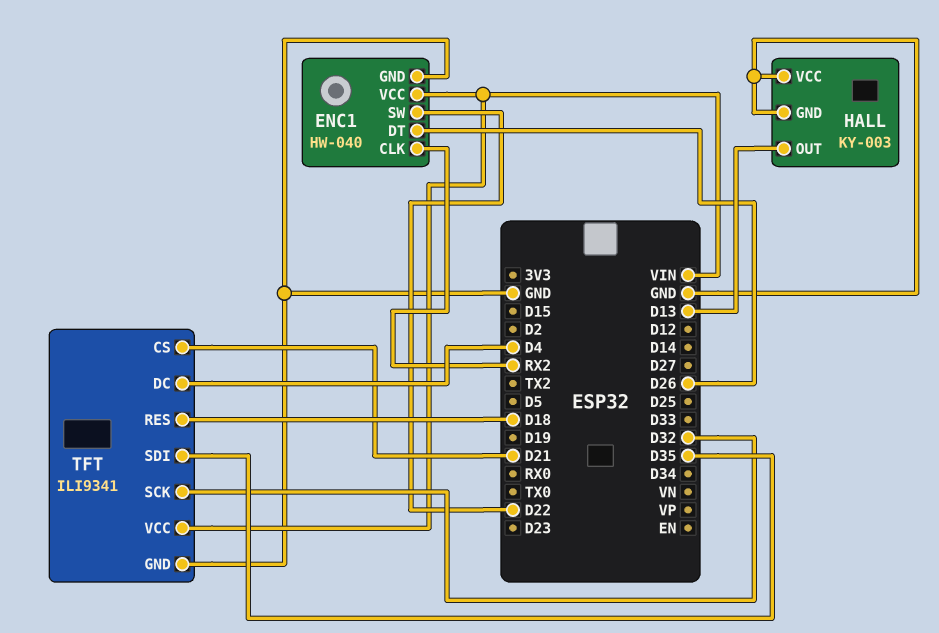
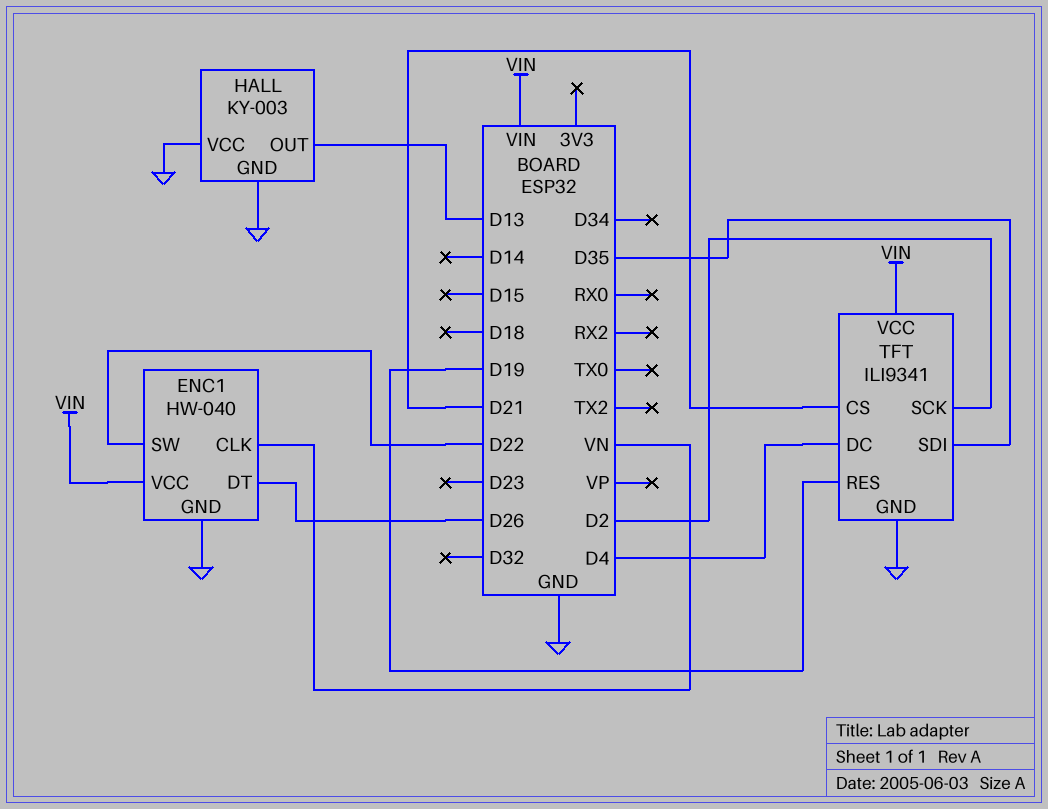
ENC1 pin CLK: RX2 -> VN
TFT pin RES: D18 -> D19
TFT pin SCK: D32 -> D2

